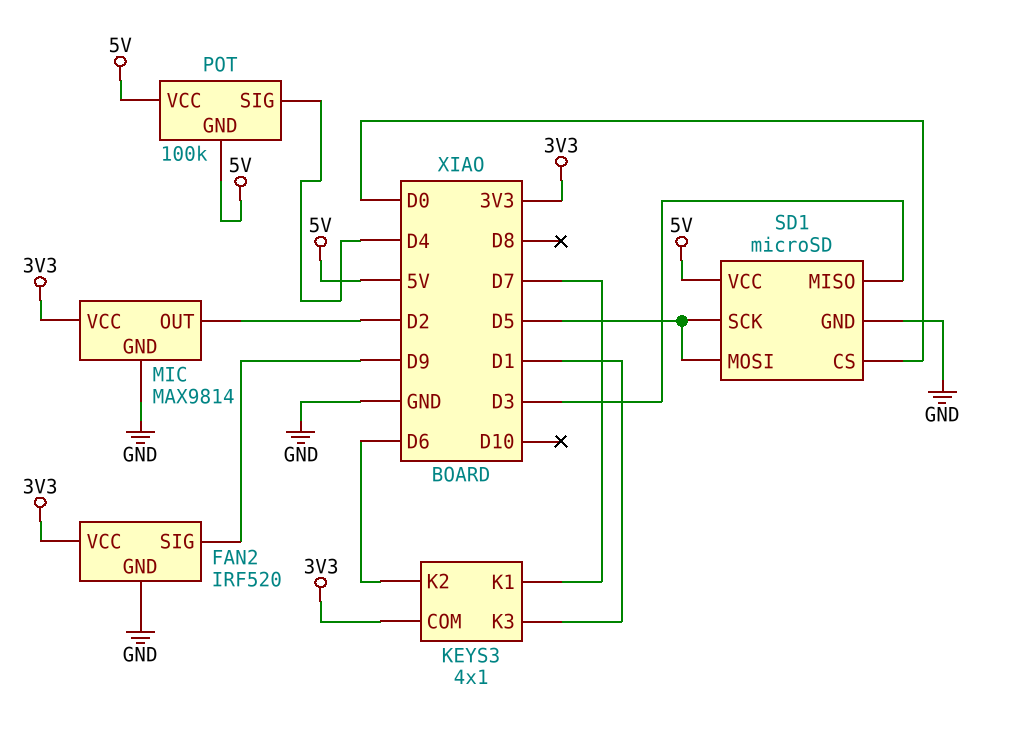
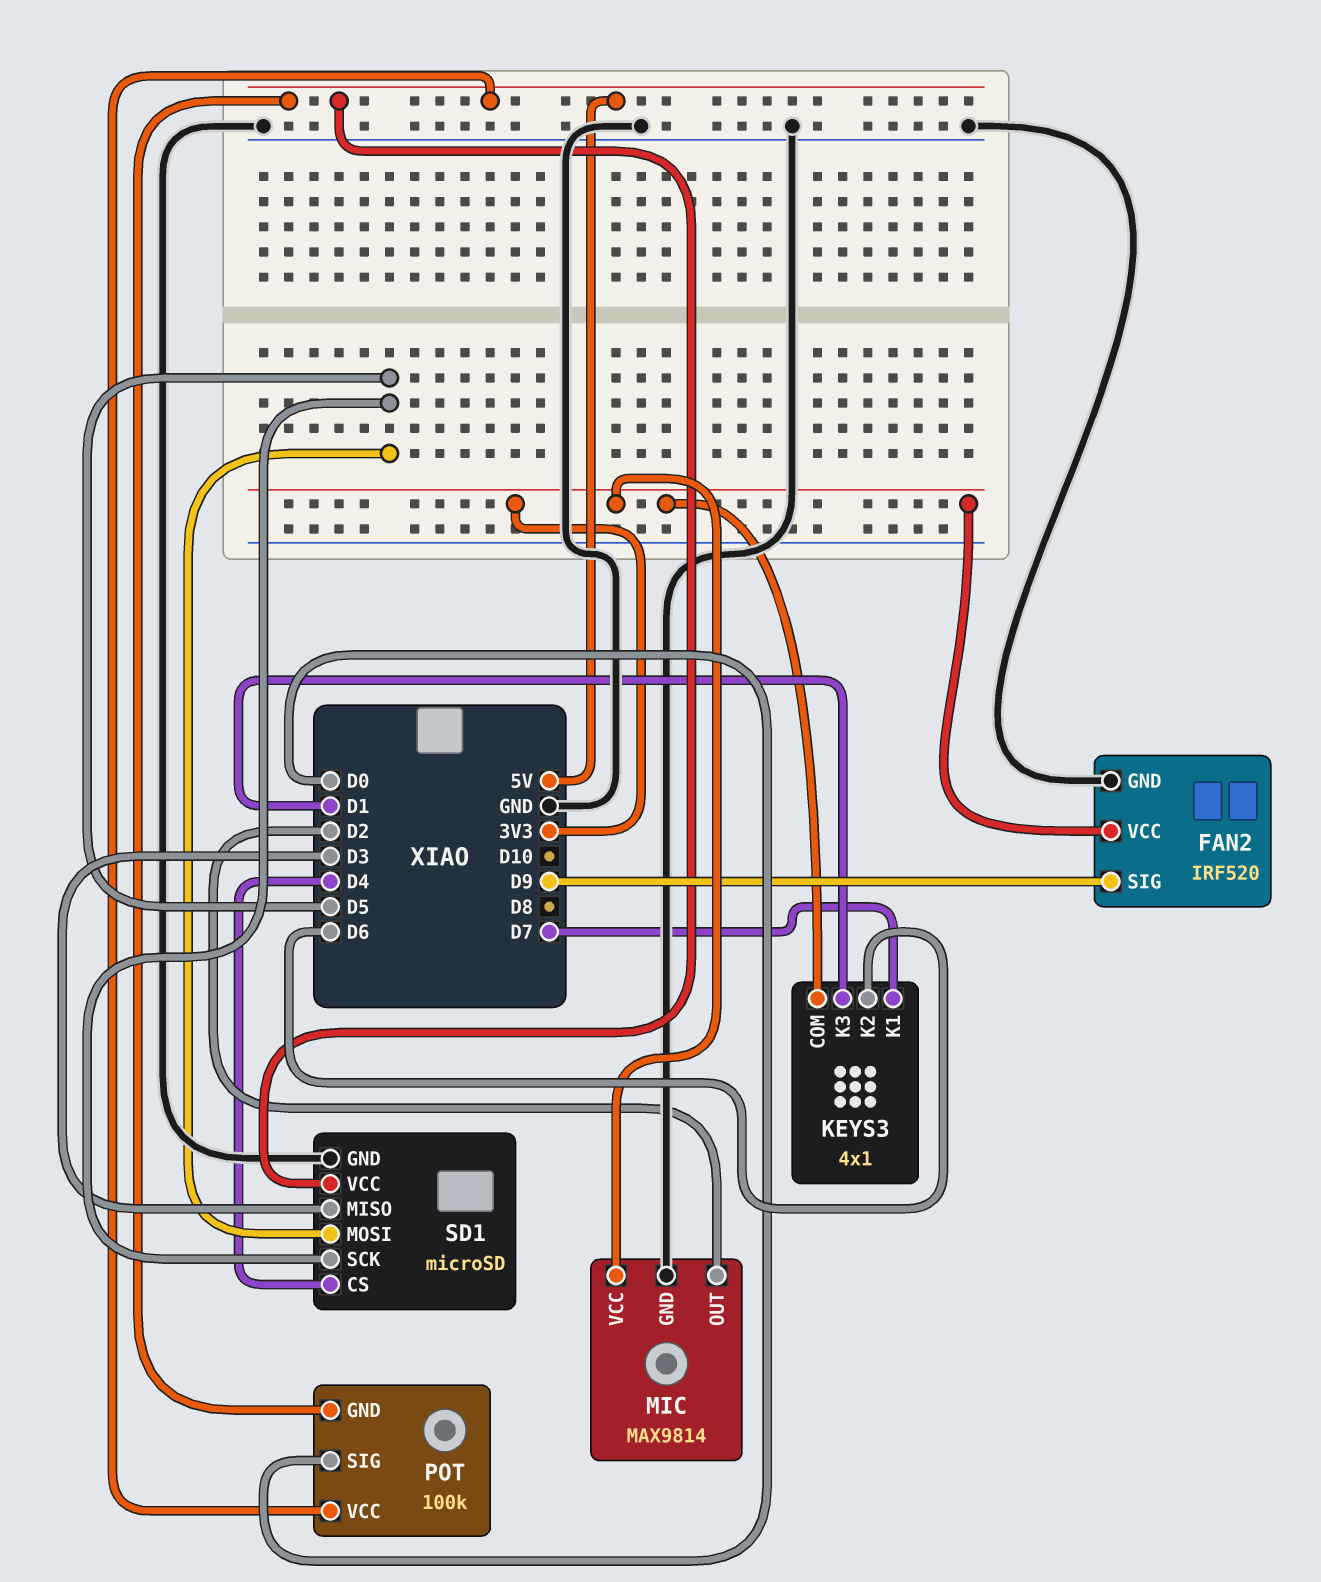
POT pin SIG: D4 -> D0
SD1 pin CS: D0 -> D4

